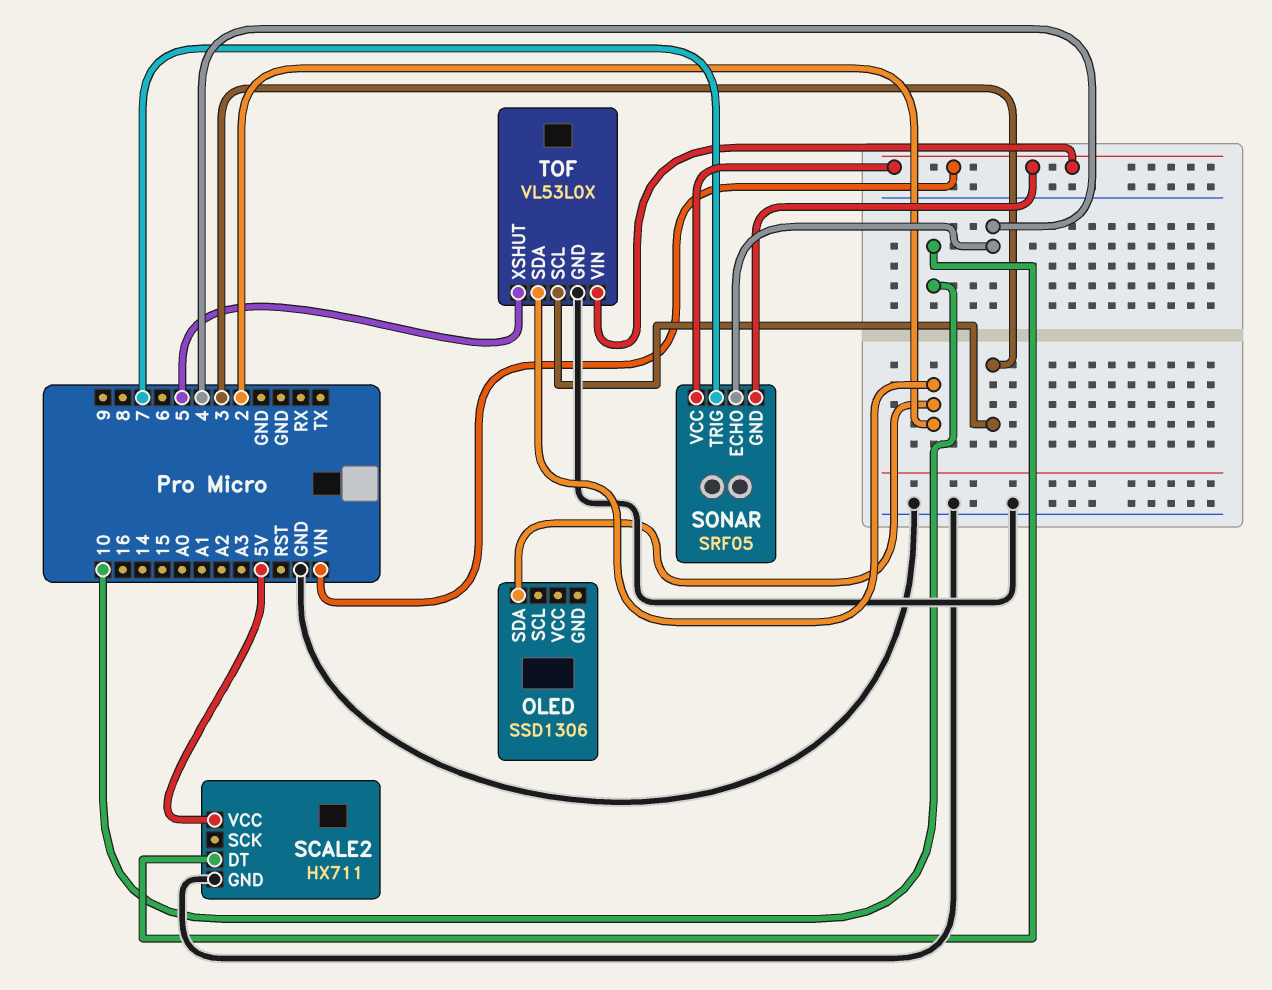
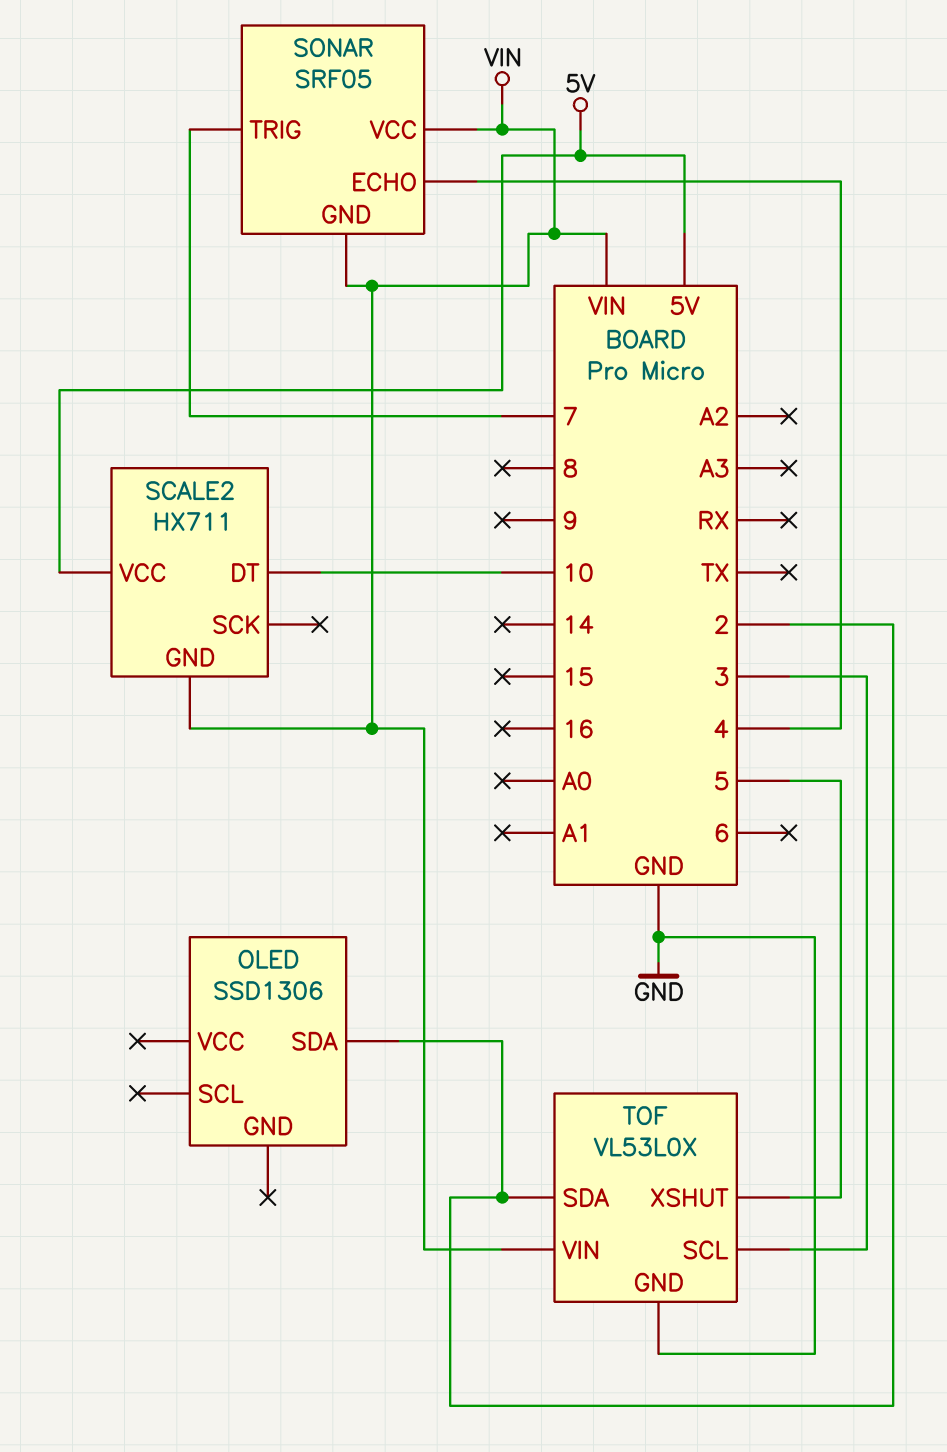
SCALE2 pin GND: GND -> VIN

